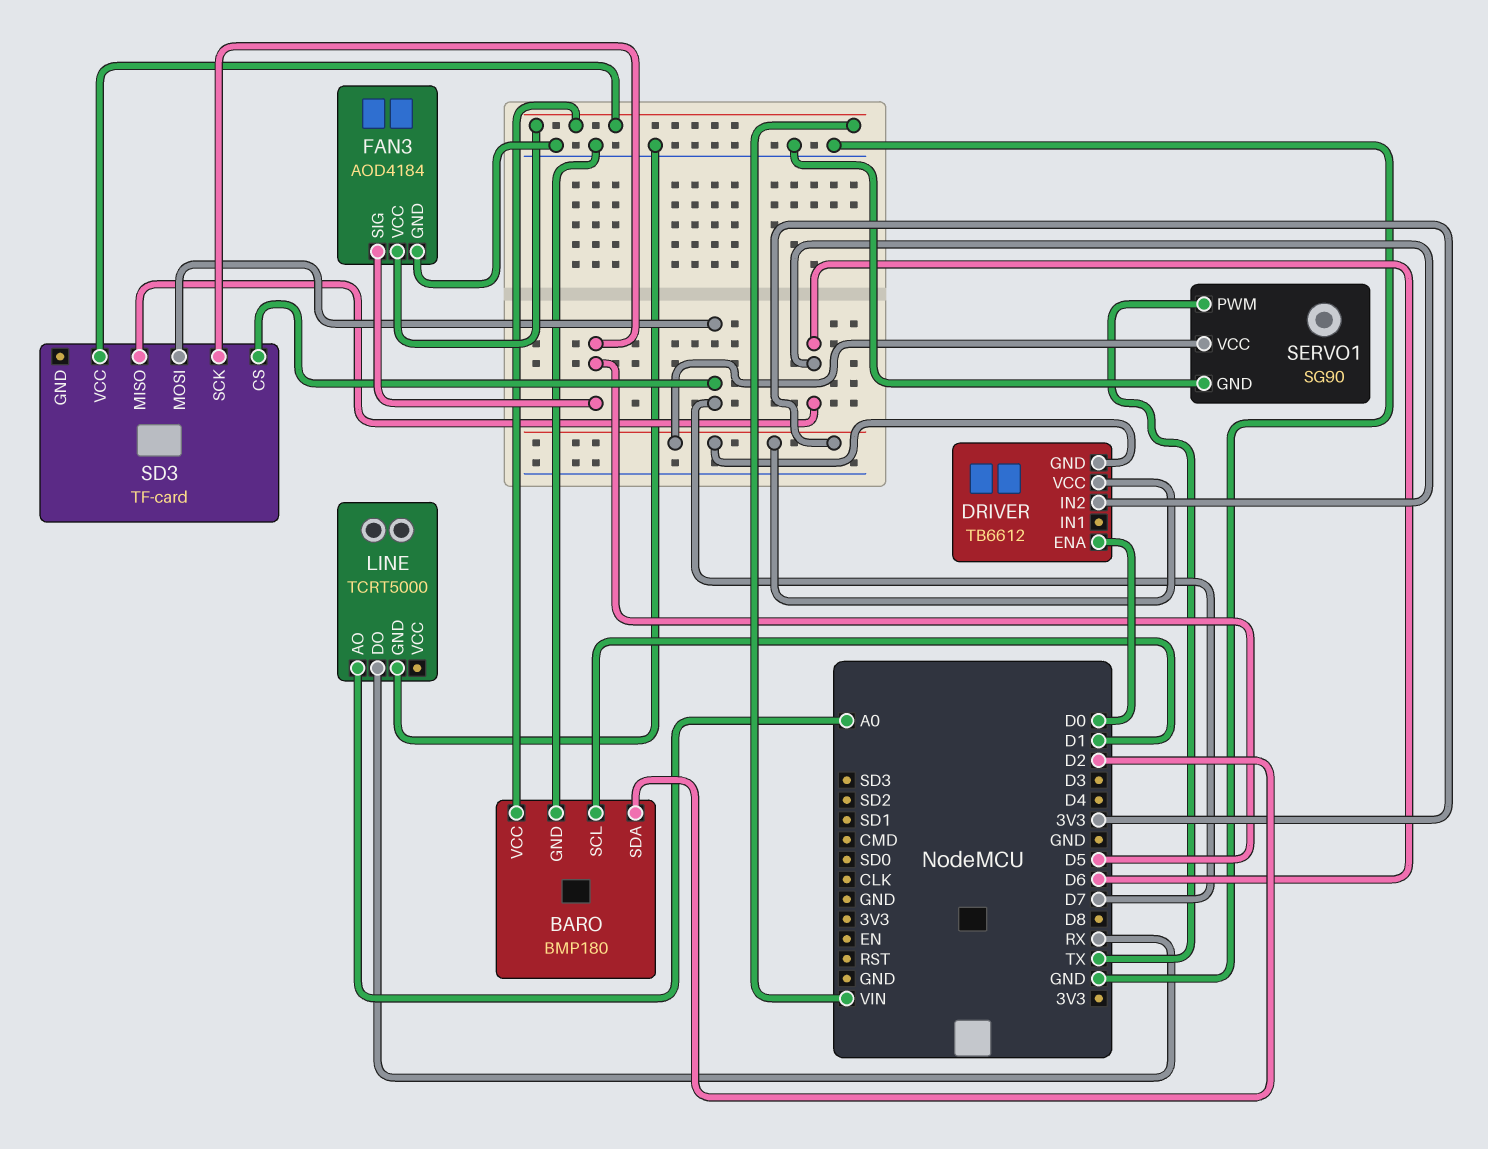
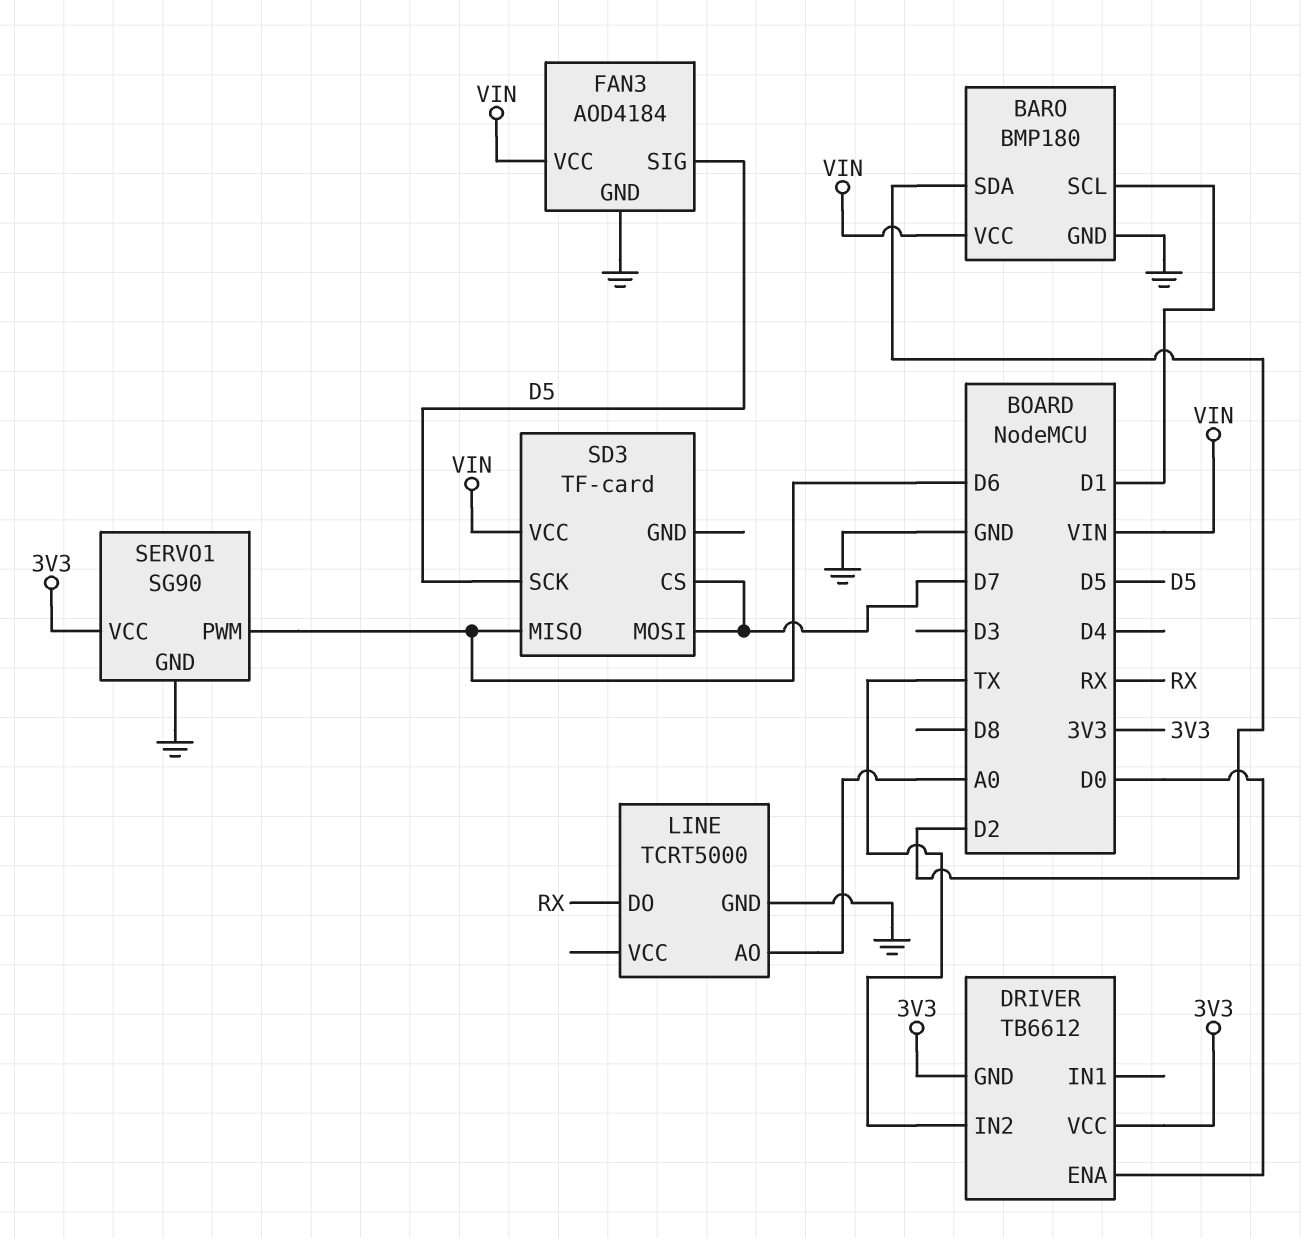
DRIVER pin IN2: D6 -> TX
SERVO1 pin PWM: TX -> D6

